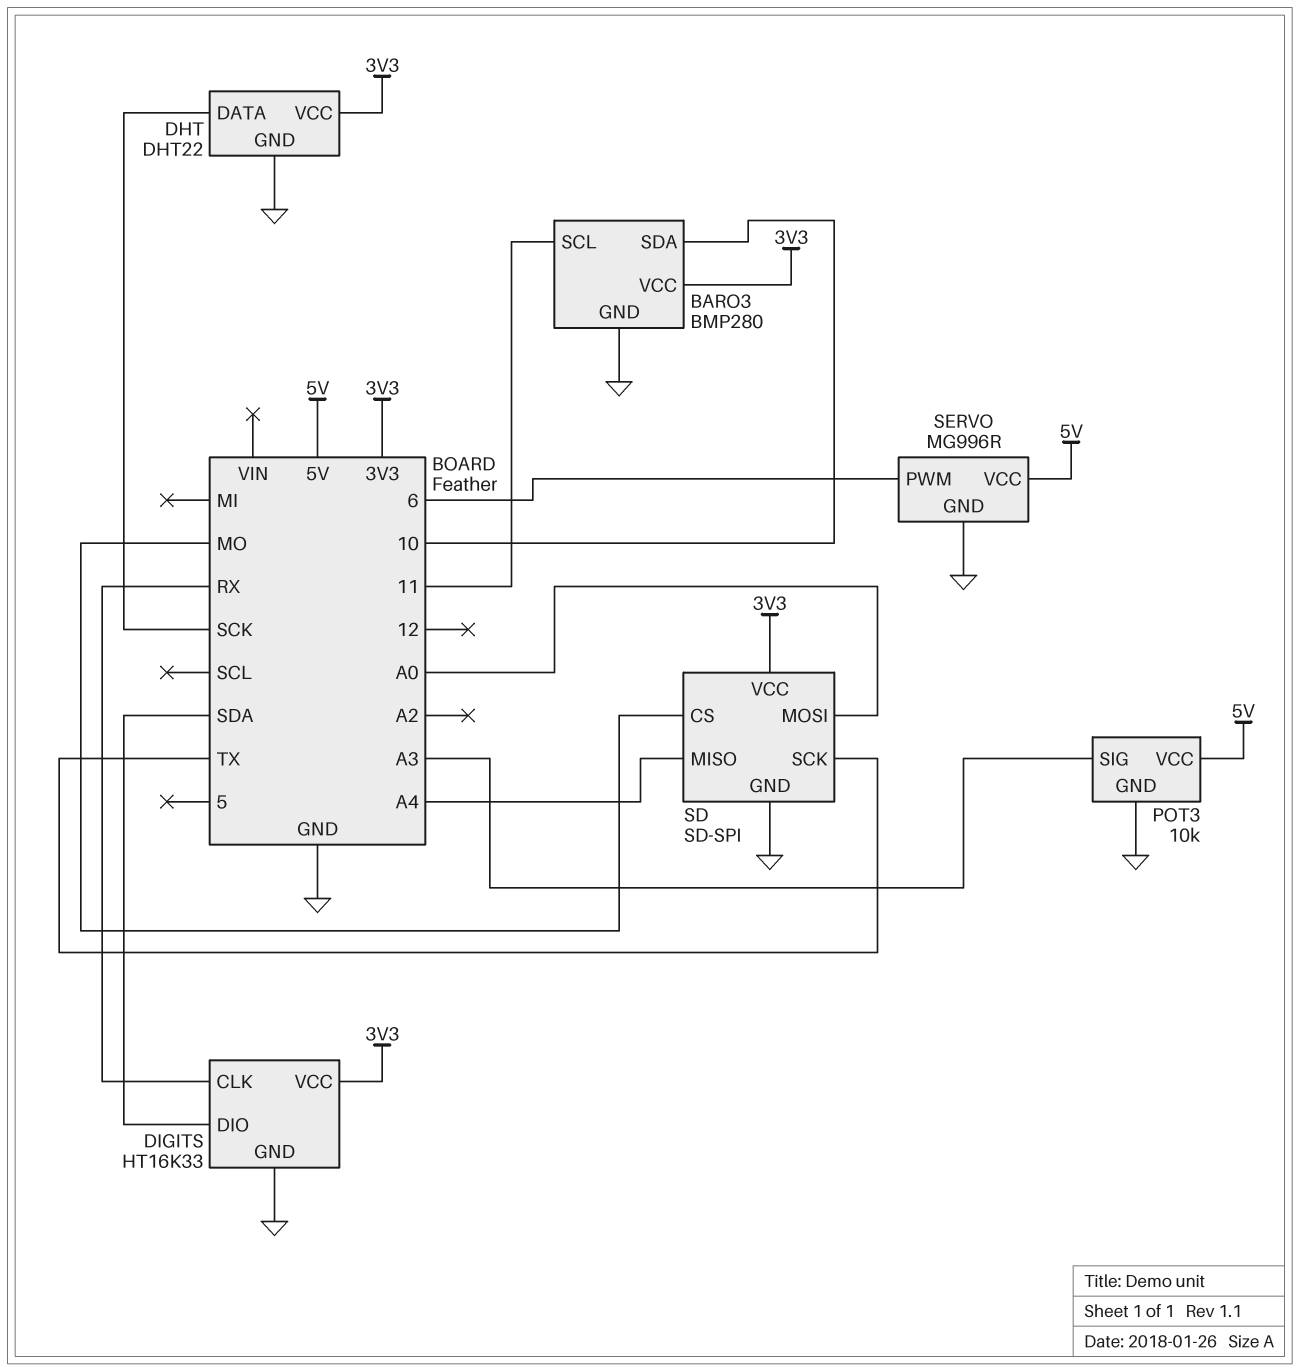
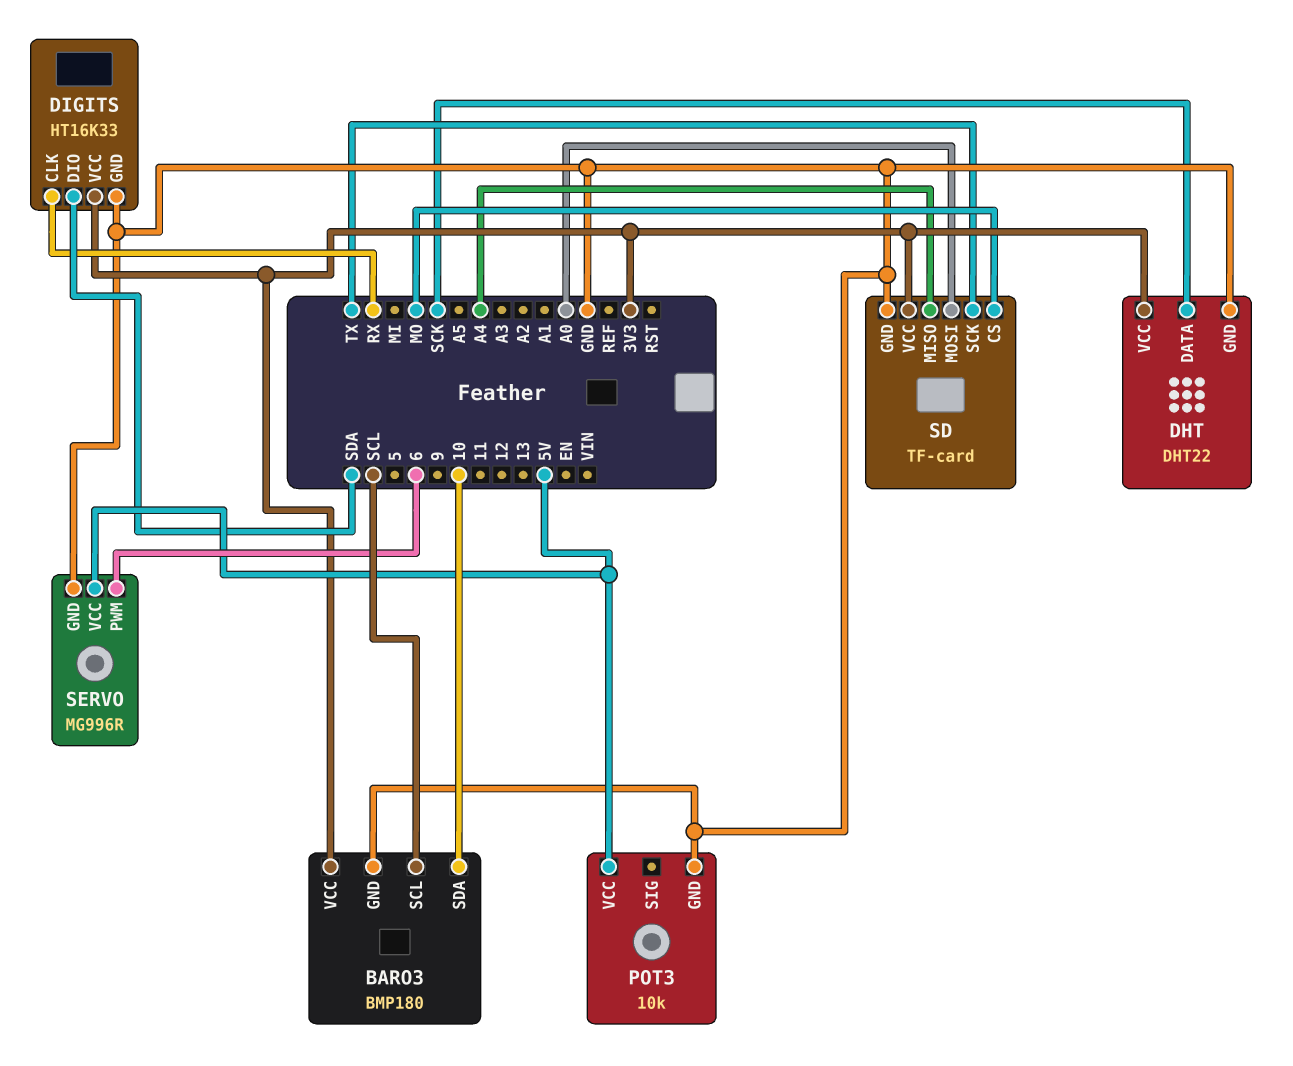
BARO3: BMP280 -> BMP180
BARO3 pin SCL: 11 -> SCL
POT3 pin SIG: A3 -> none
SD: SD-SPI -> TF-card

